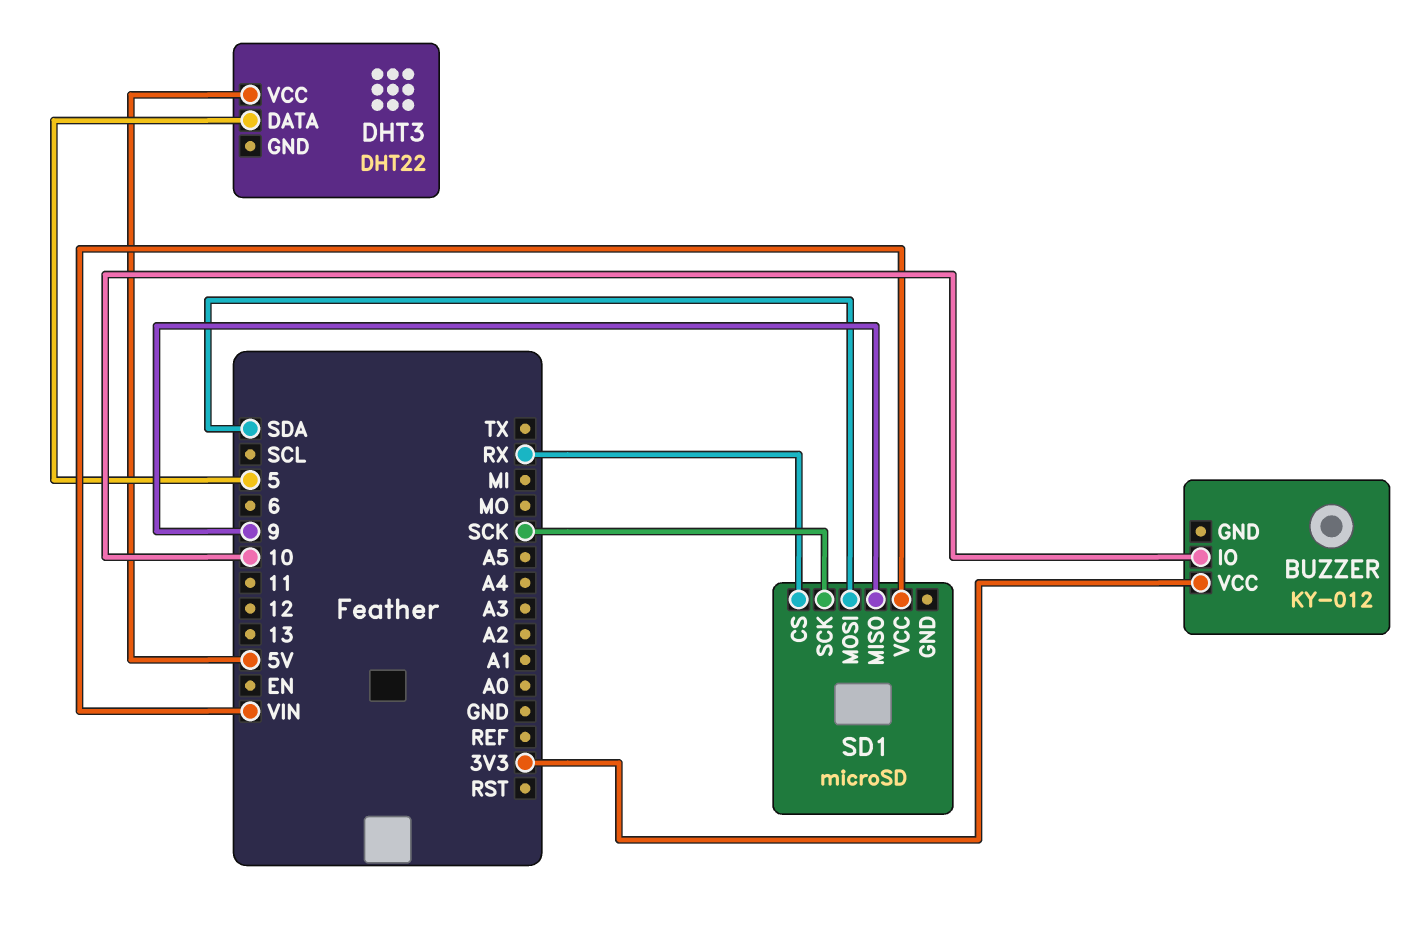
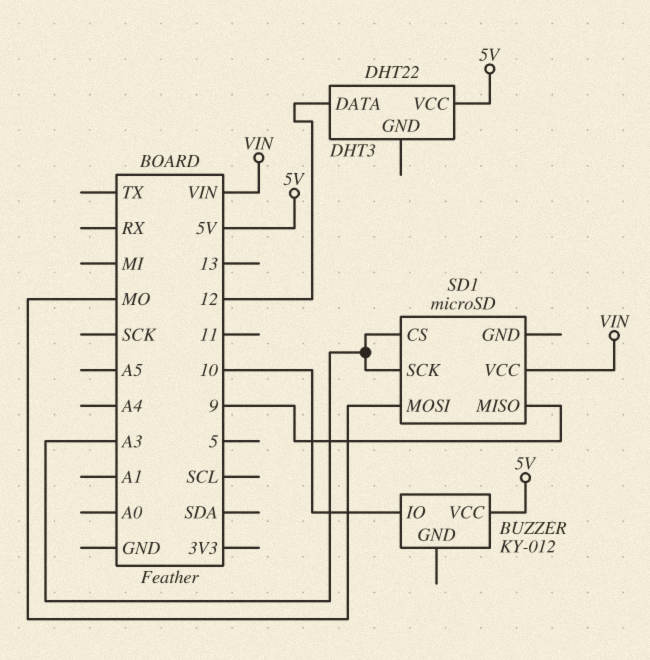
BUZZER pin VCC: 3V3 -> 5V
DHT3 pin DATA: 5 -> 12
SD1 pin CS: RX -> A3
SD1 pin MOSI: SDA -> MO
SD1 pin SCK: SCK -> A3

